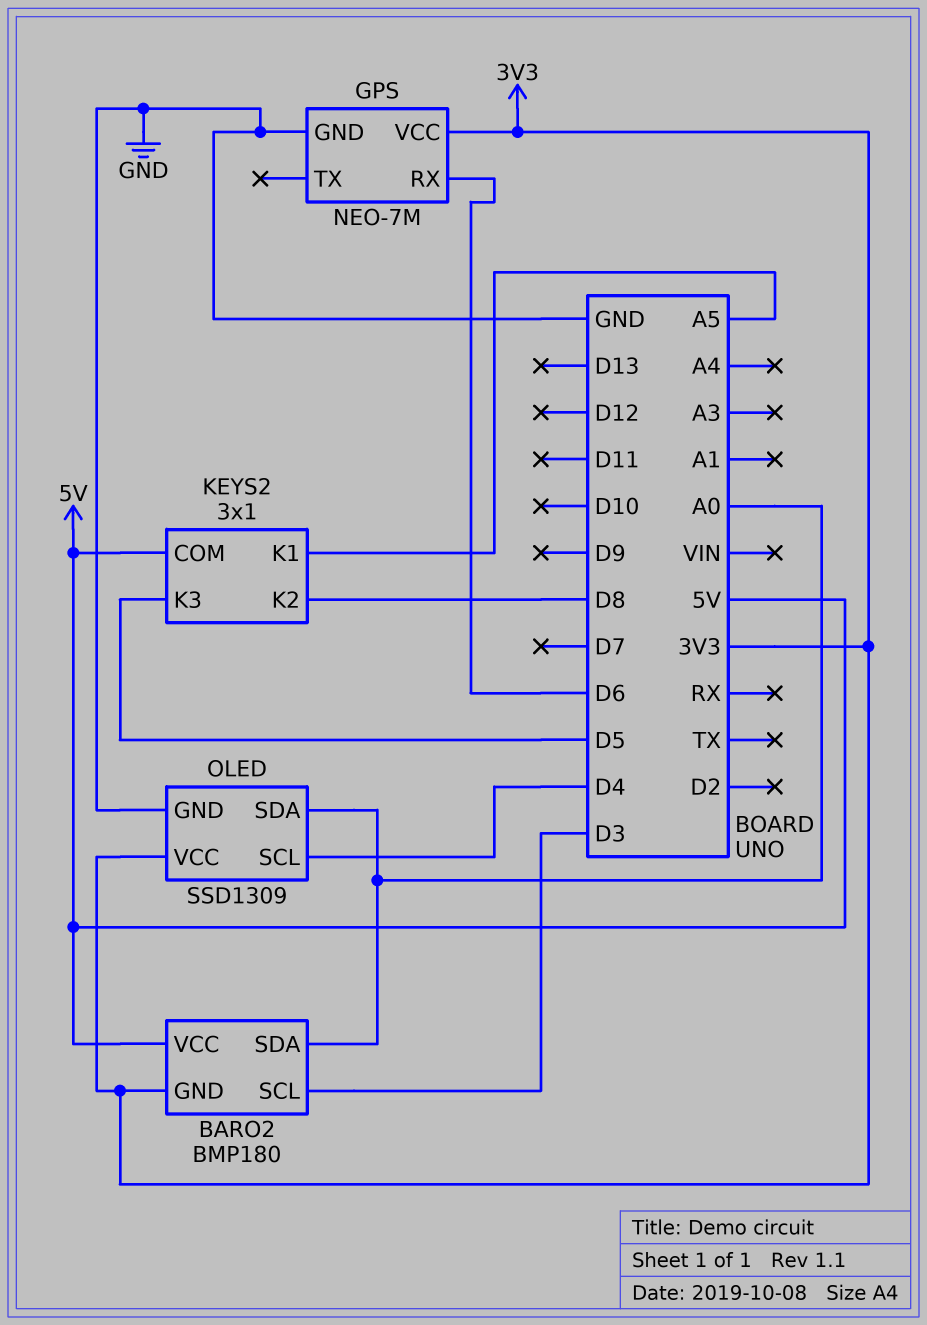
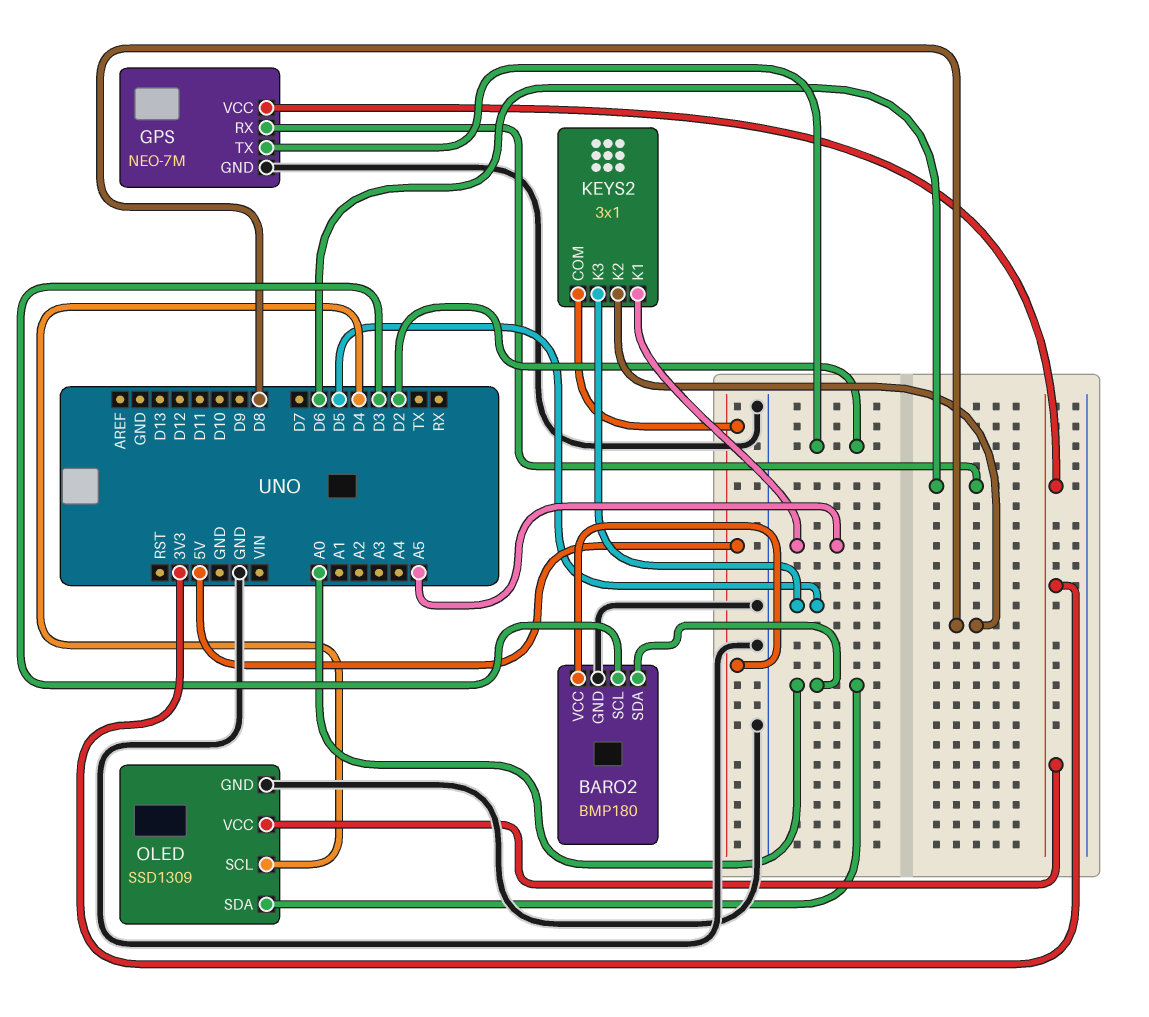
BARO2 pin GND: 3V3 -> GND
GPS pin TX: none -> D2

